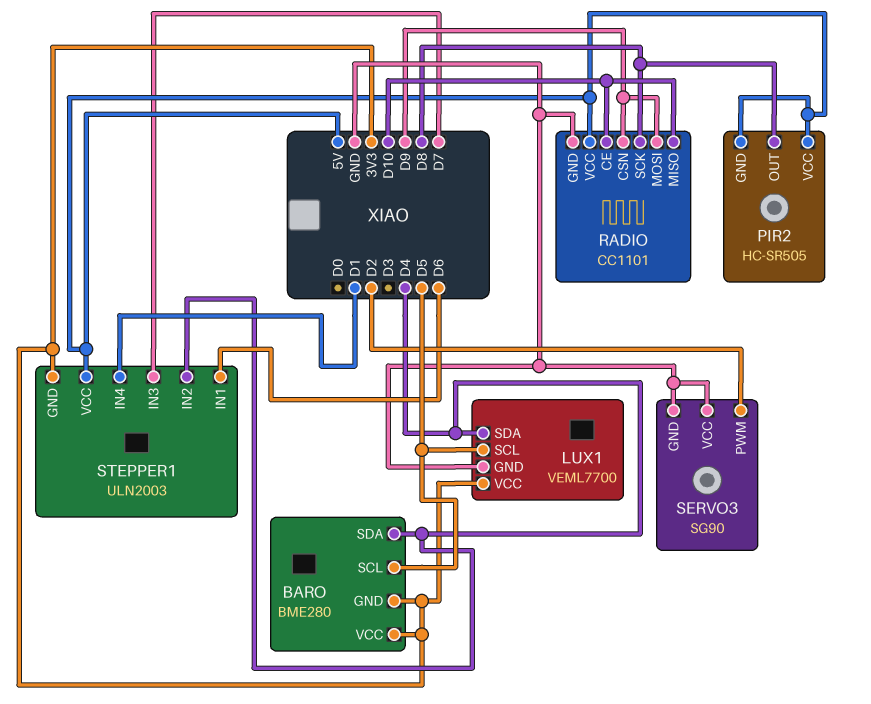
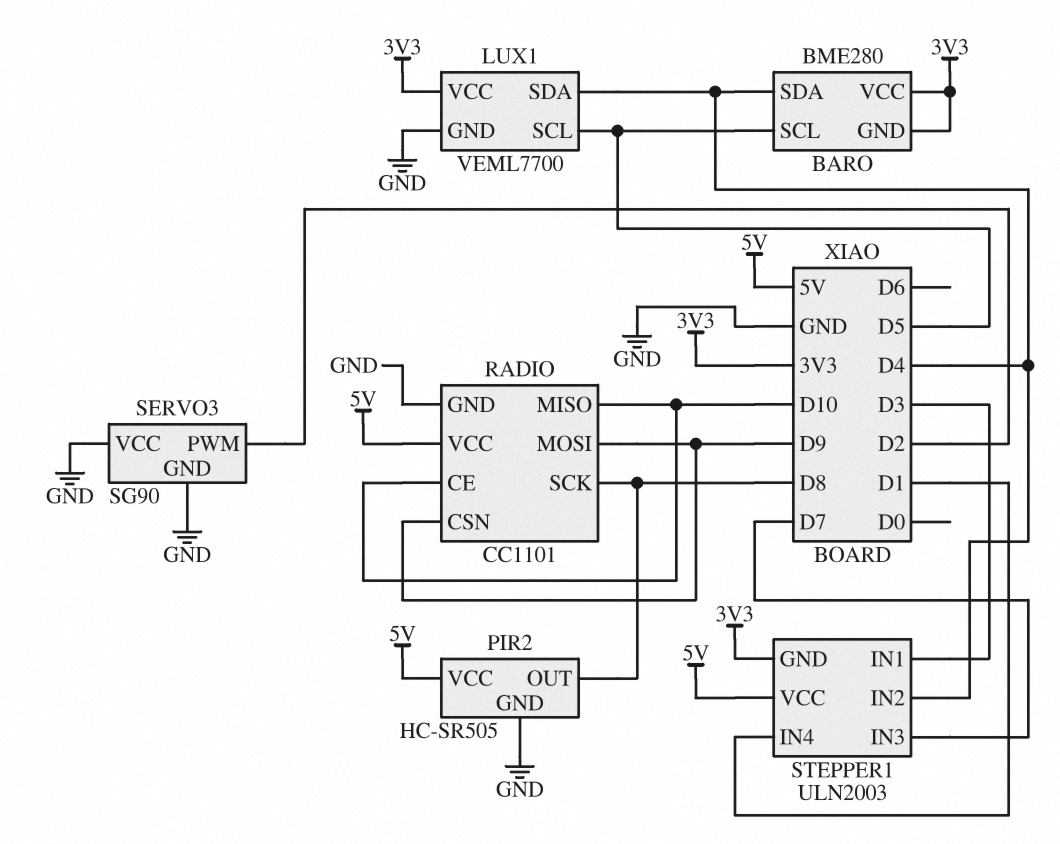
PIR2 pin GND: 5V -> GND
STEPPER1 pin IN1: D6 -> D3

